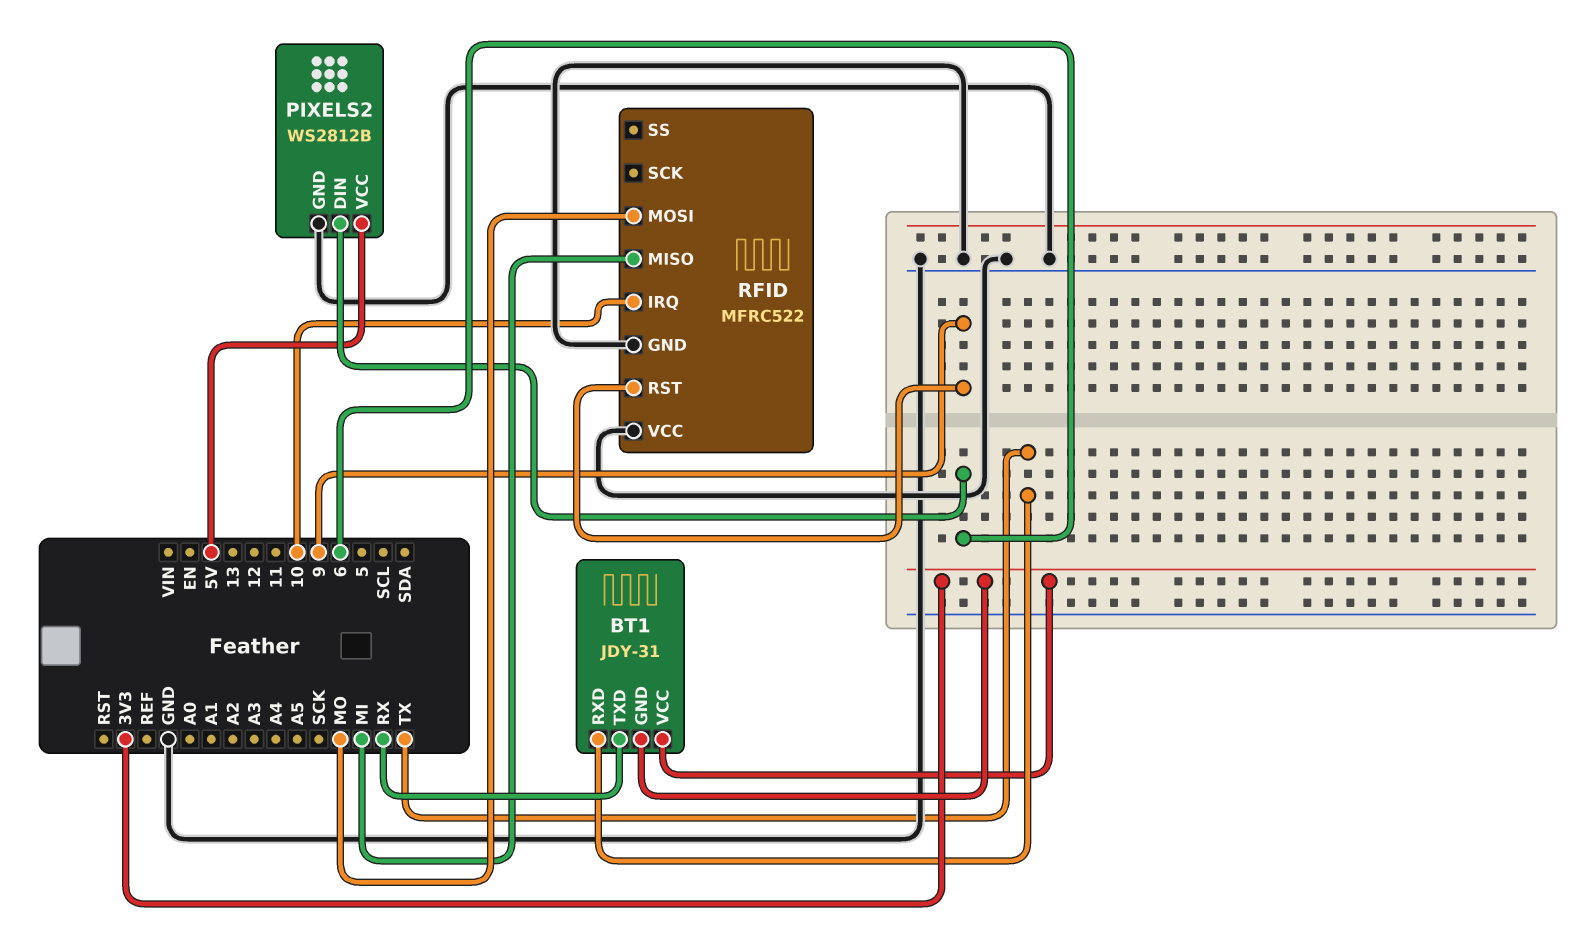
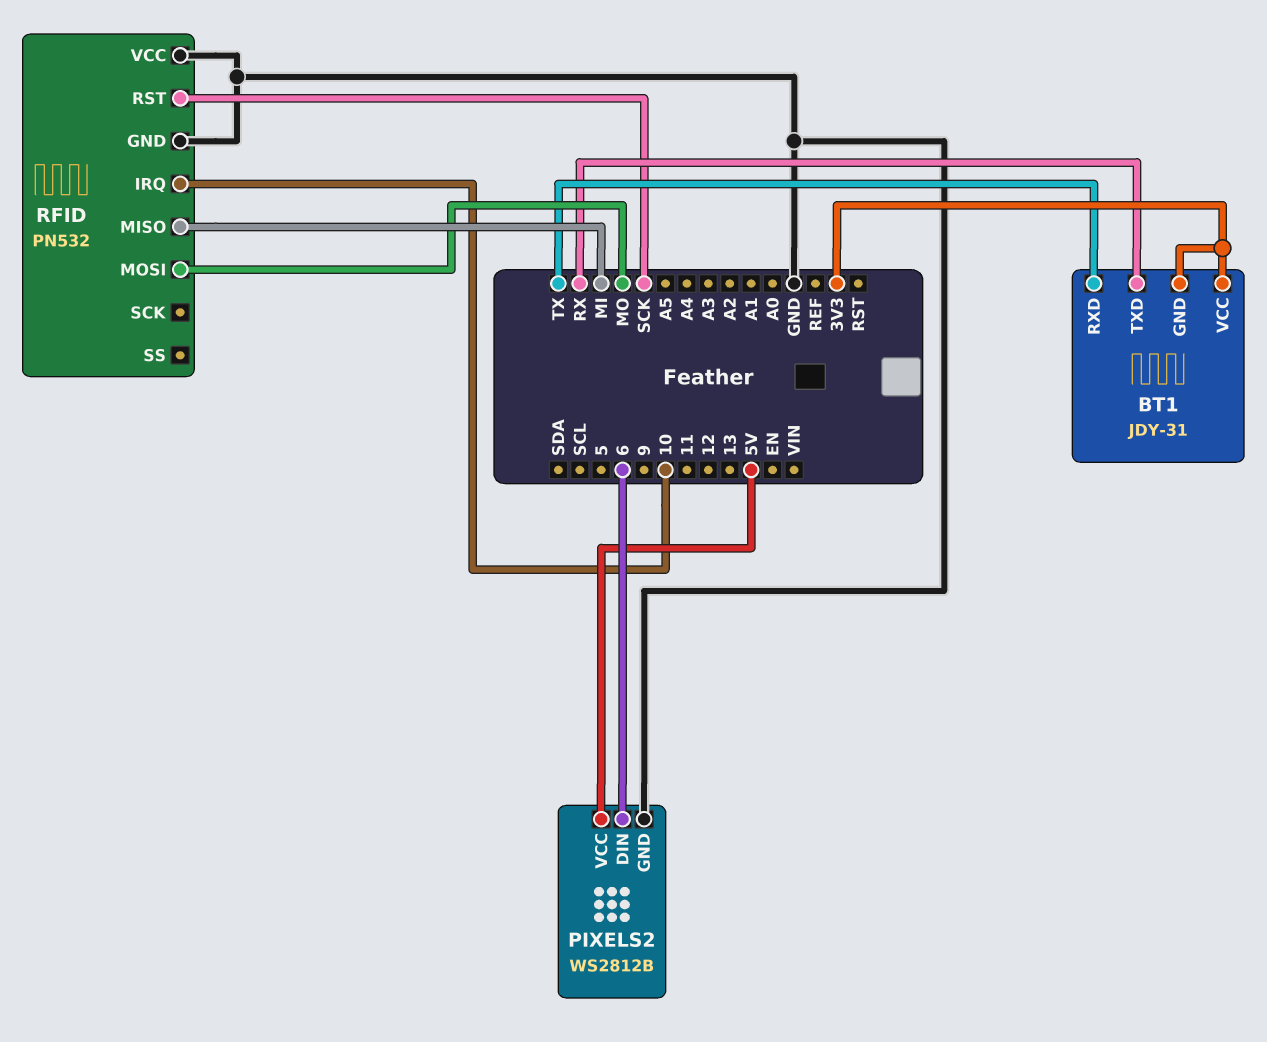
RFID: MFRC522 -> PN532
RFID pin RST: 9 -> SCK

